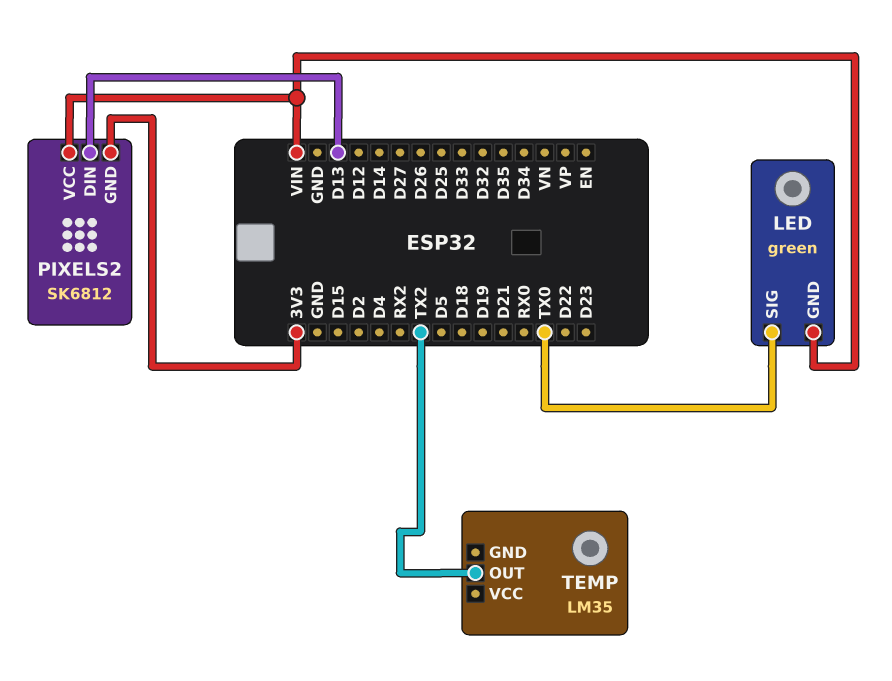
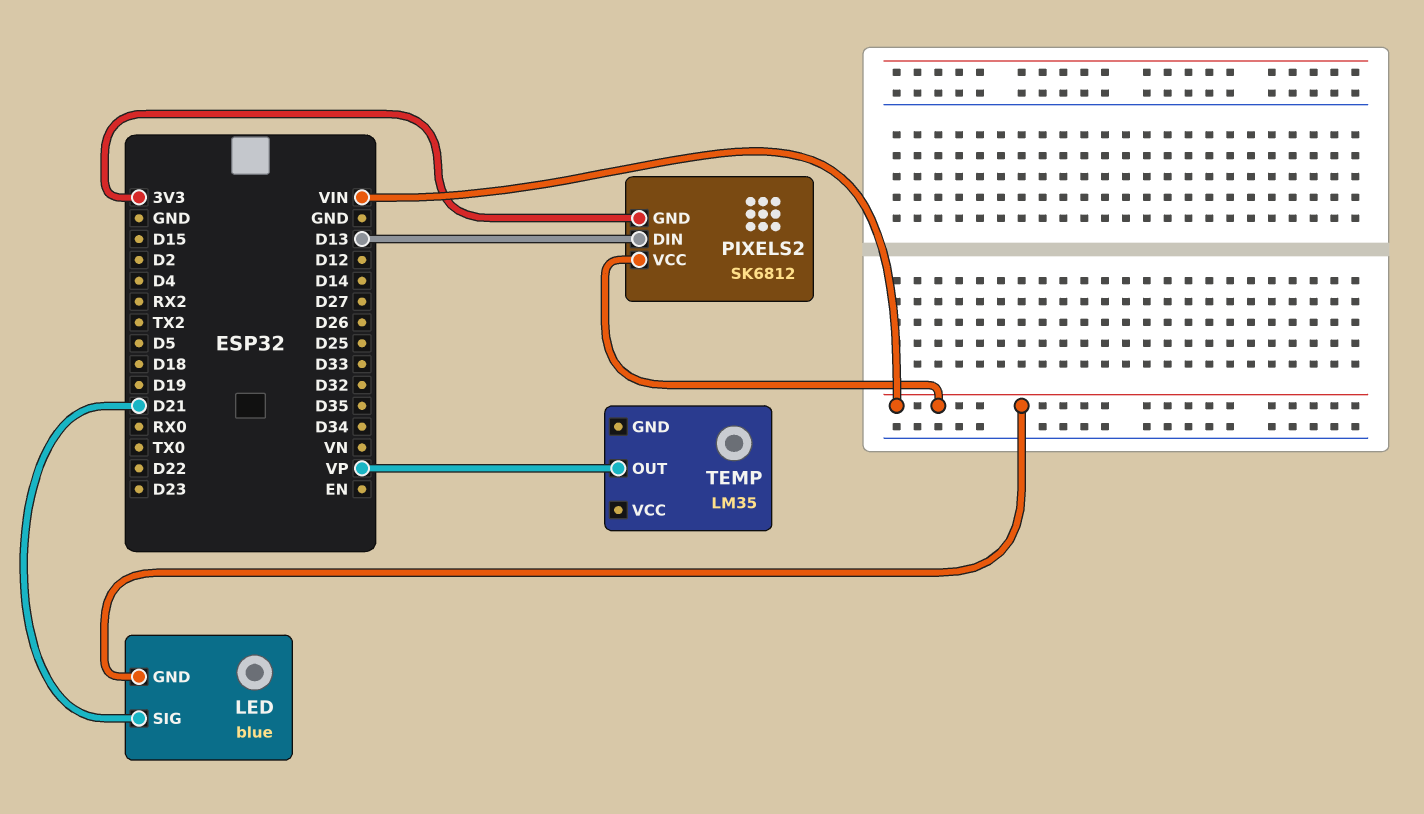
LED: green -> blue
LED pin SIG: TX0 -> D21
TEMP pin OUT: TX2 -> VP

